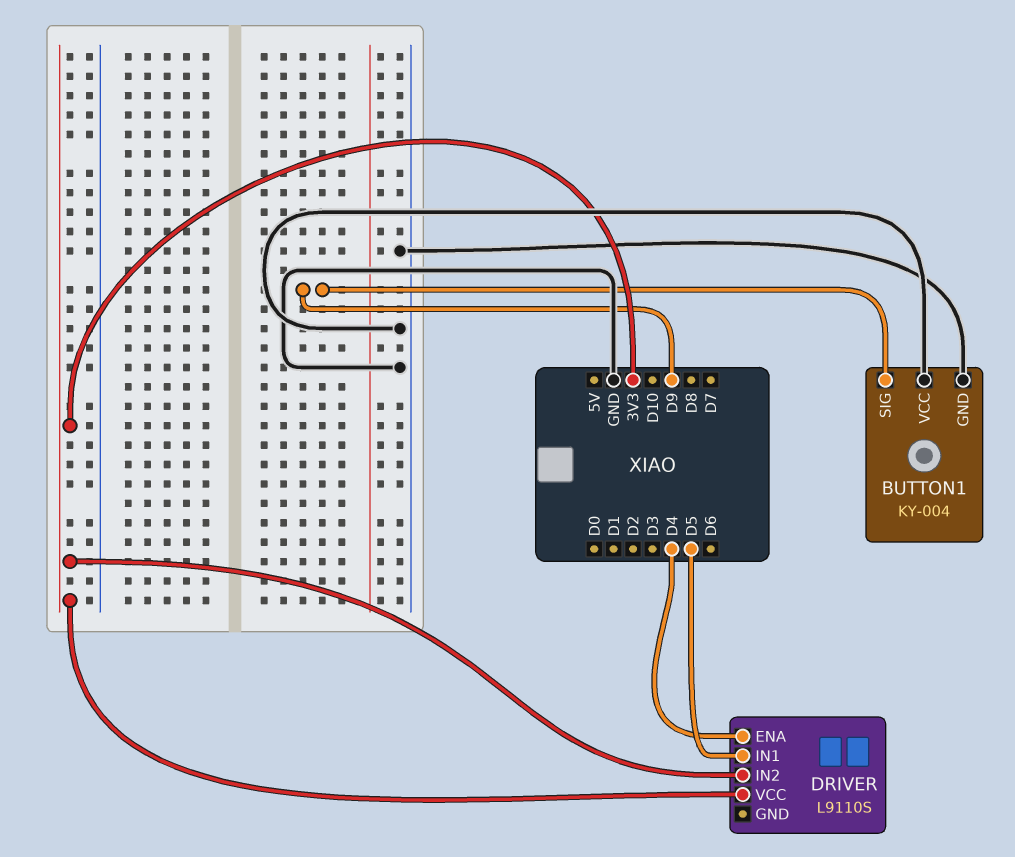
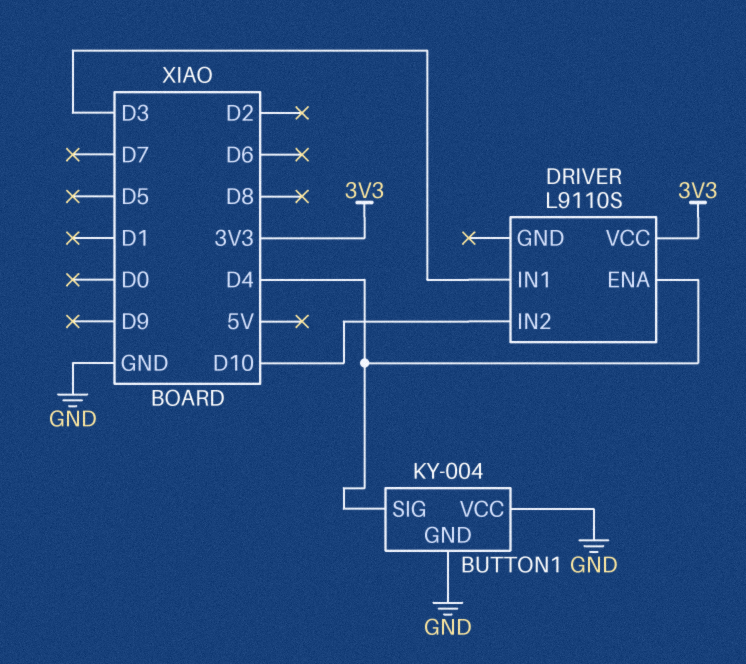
BUTTON1 pin SIG: D9 -> D4
DRIVER pin IN1: D5 -> D3
DRIVER pin IN2: 3V3 -> D10

